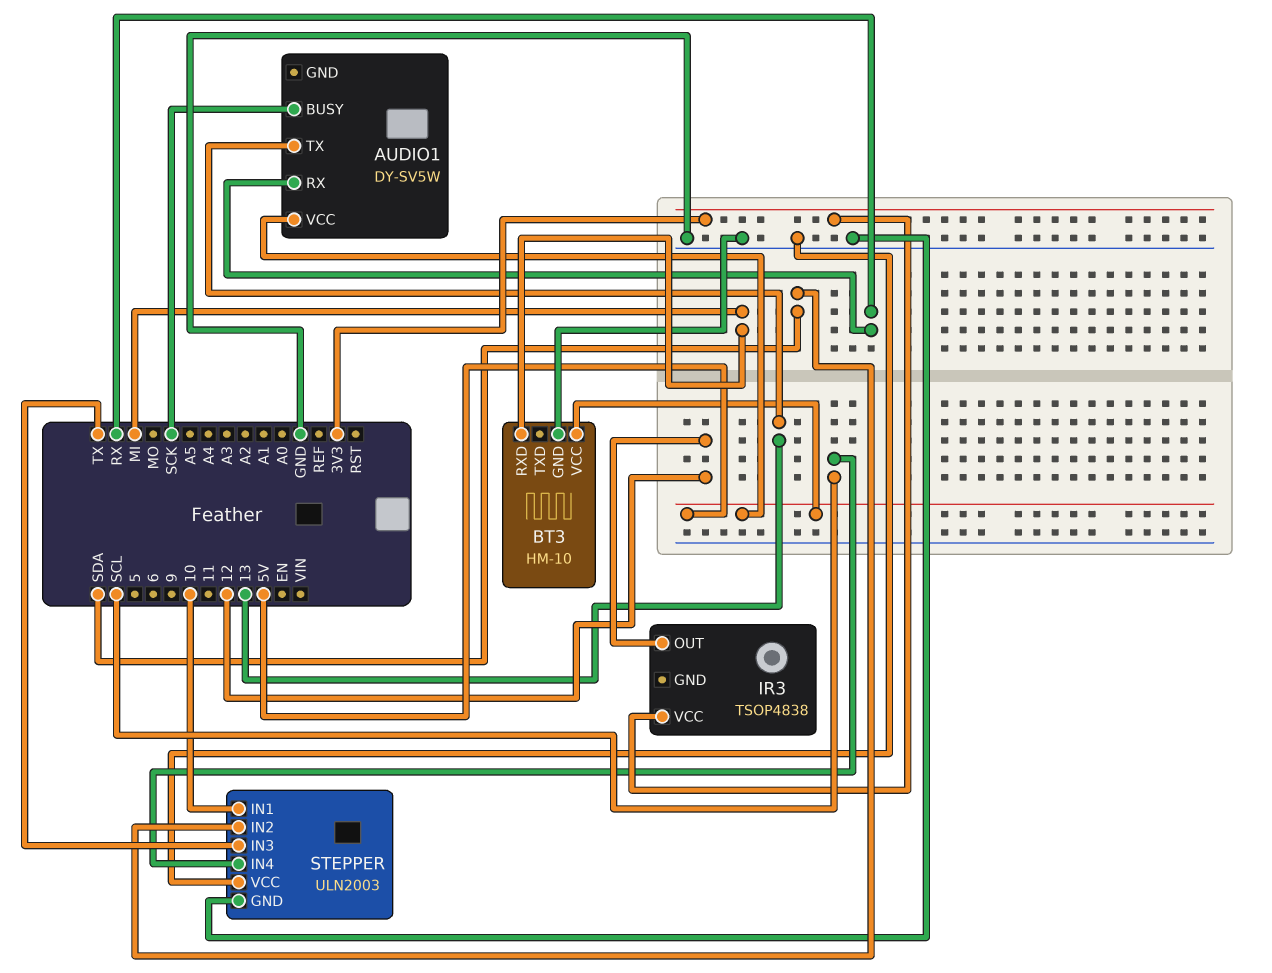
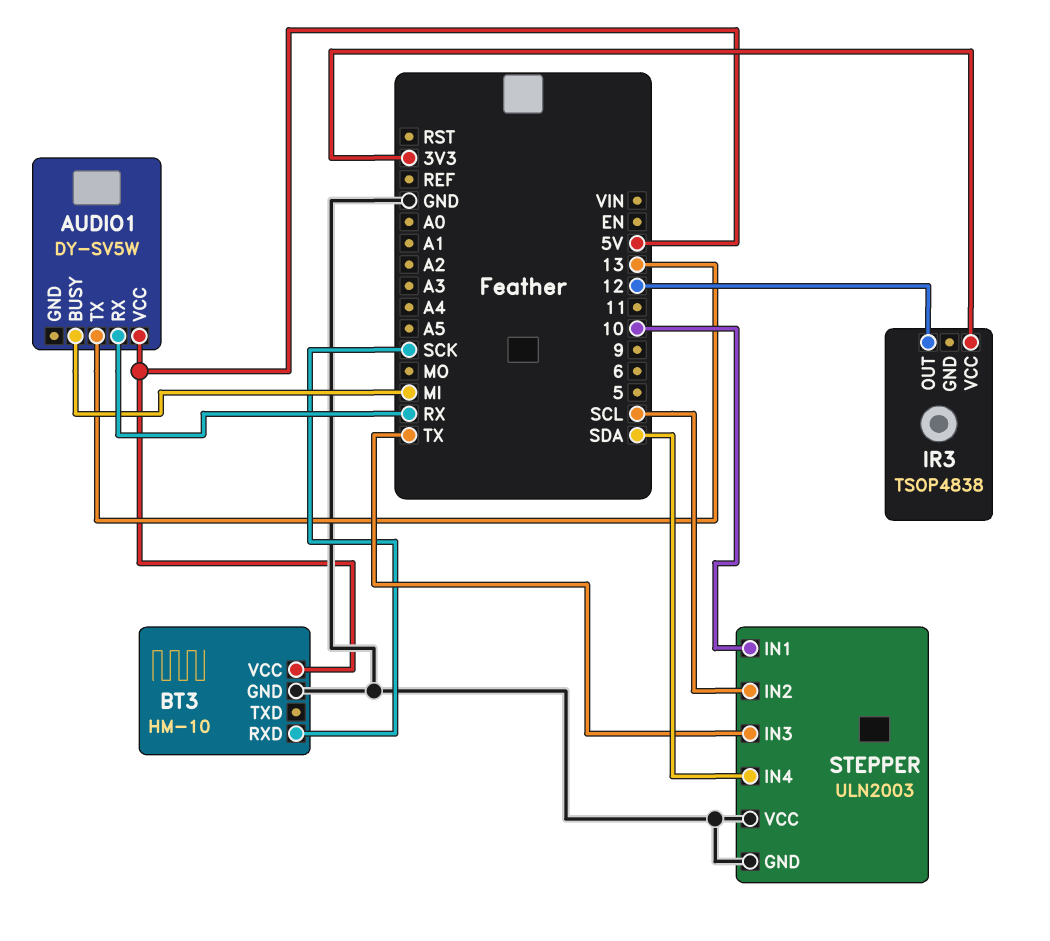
AUDIO1 pin BUSY: SCK -> MI
BT3 pin RXD: MI -> SCK
STEPPER pin IN2: SDA -> SCL
STEPPER pin IN4: SCL -> SDA

